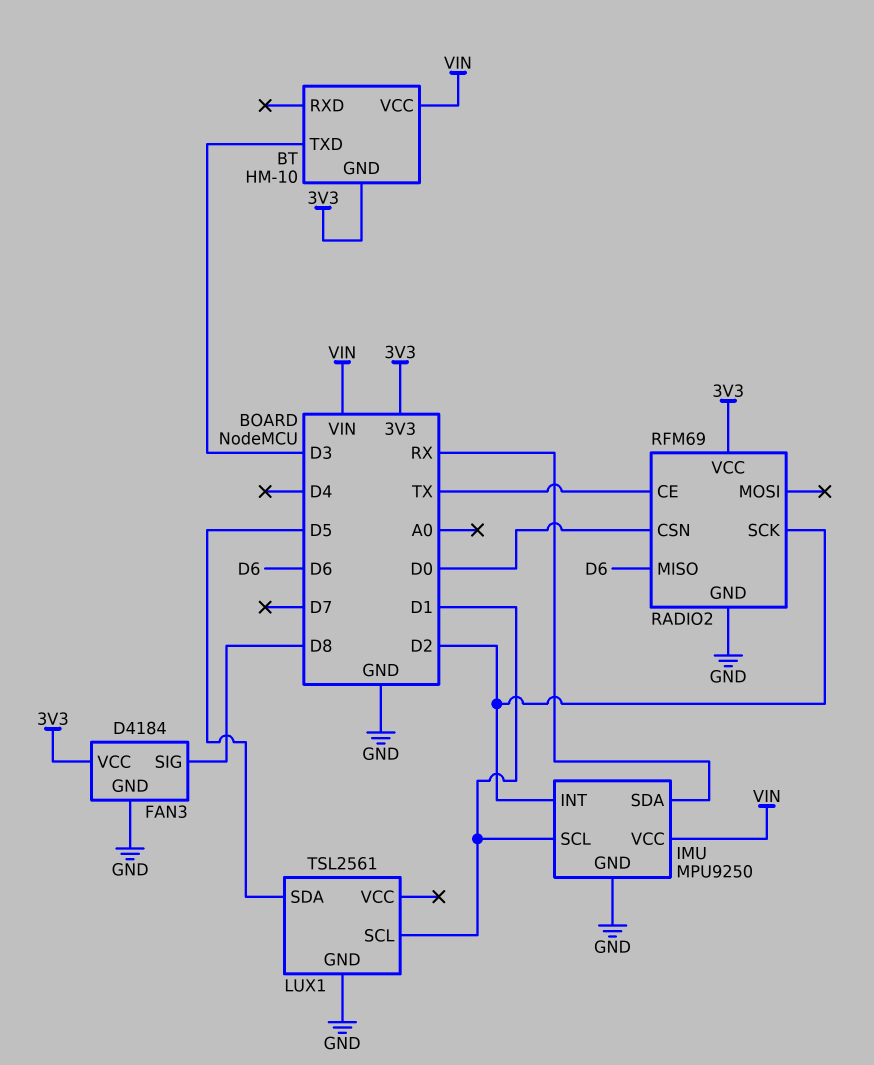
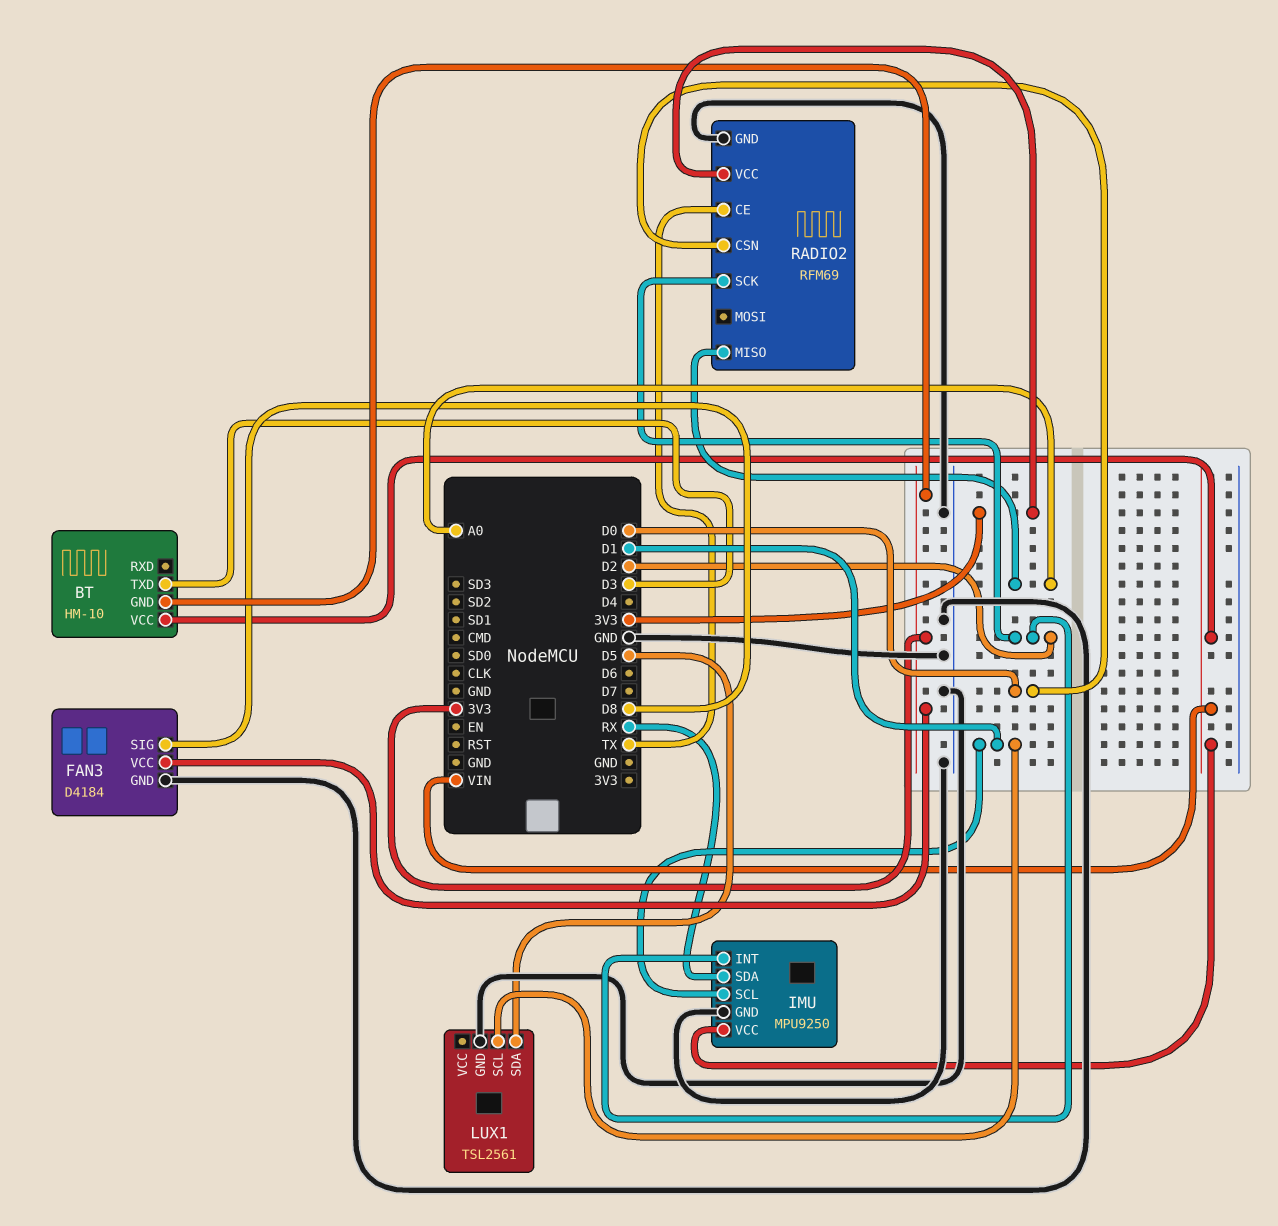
RADIO2 pin MISO: D6 -> A0

